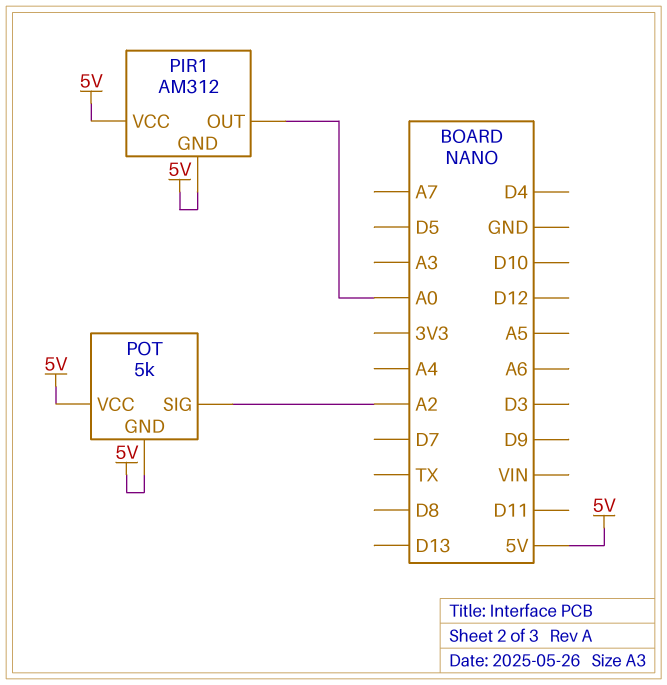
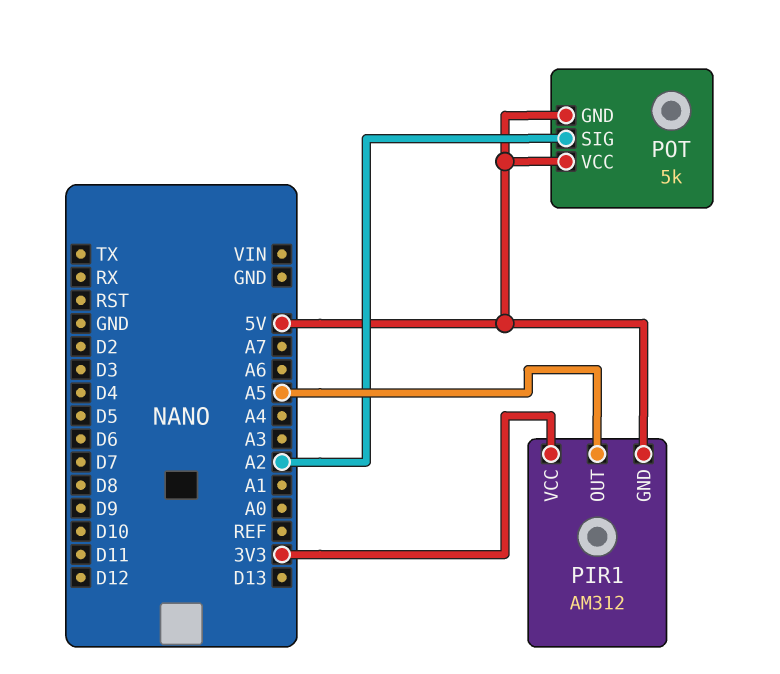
PIR1 pin OUT: A0 -> A5
PIR1 pin VCC: 5V -> 3V3

